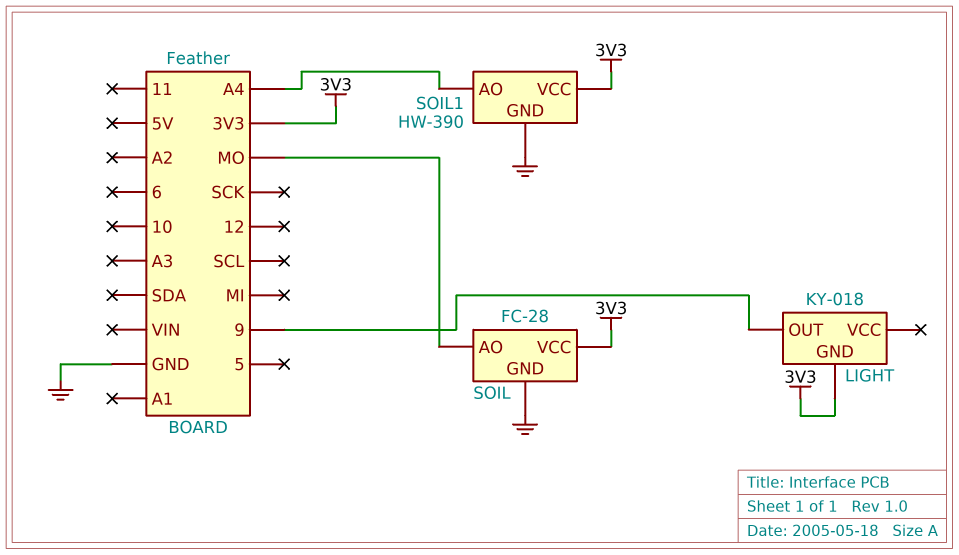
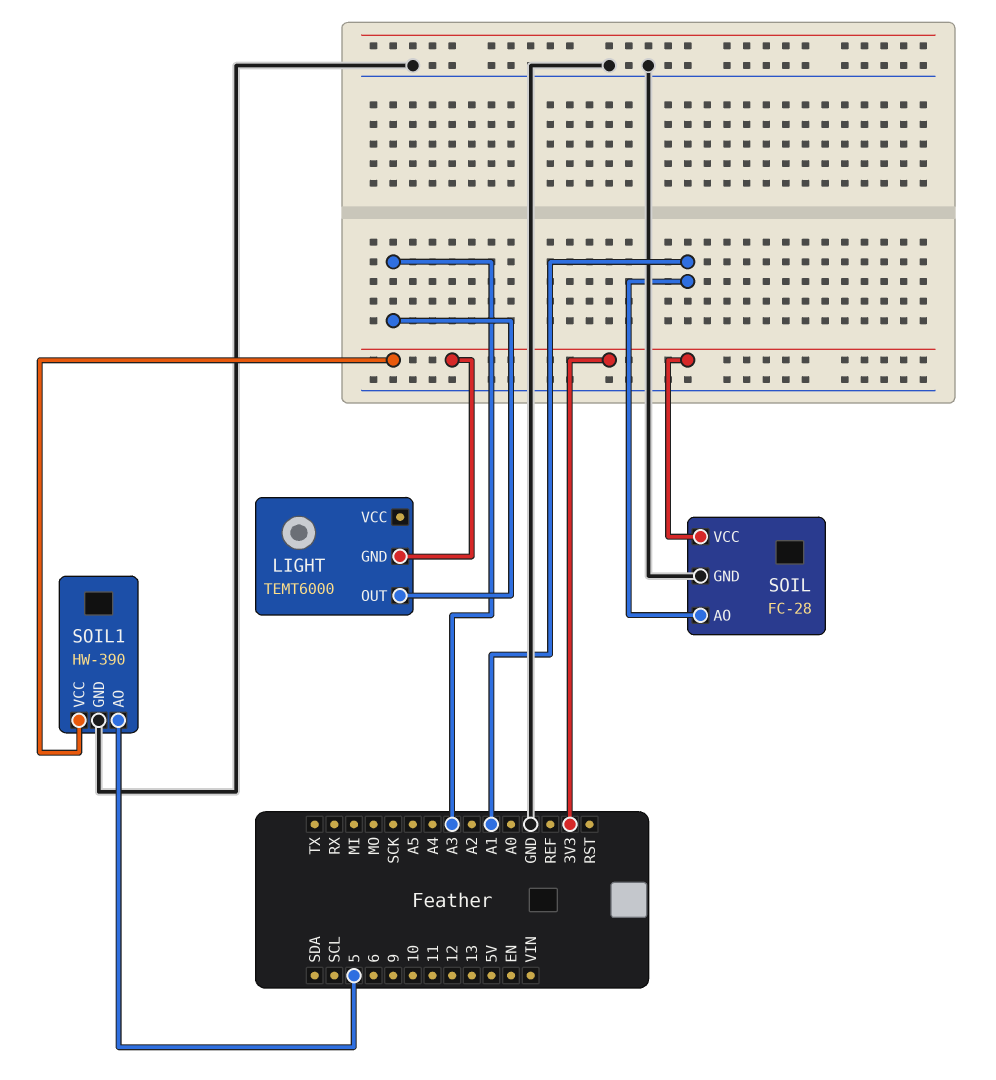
LIGHT: KY-018 -> TEMT6000
LIGHT pin OUT: 9 -> A3
SOIL pin AO: MO -> A1
SOIL1 pin AO: A4 -> 5

